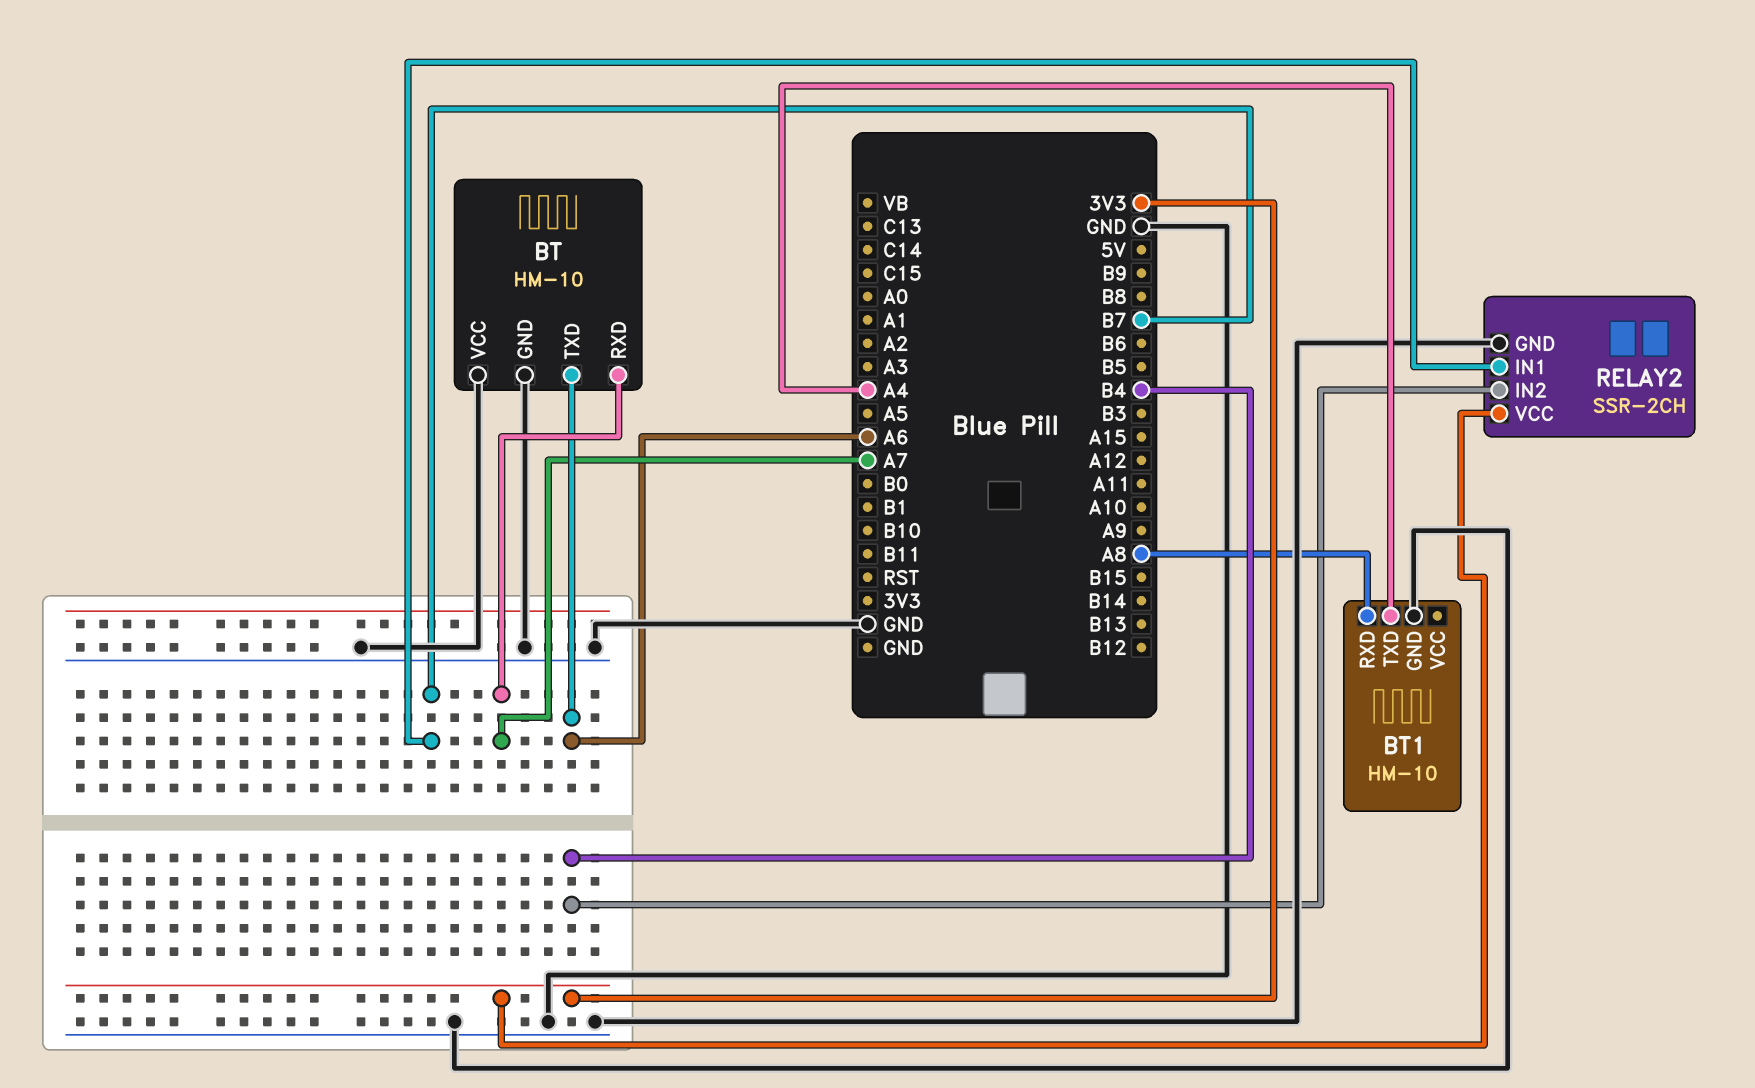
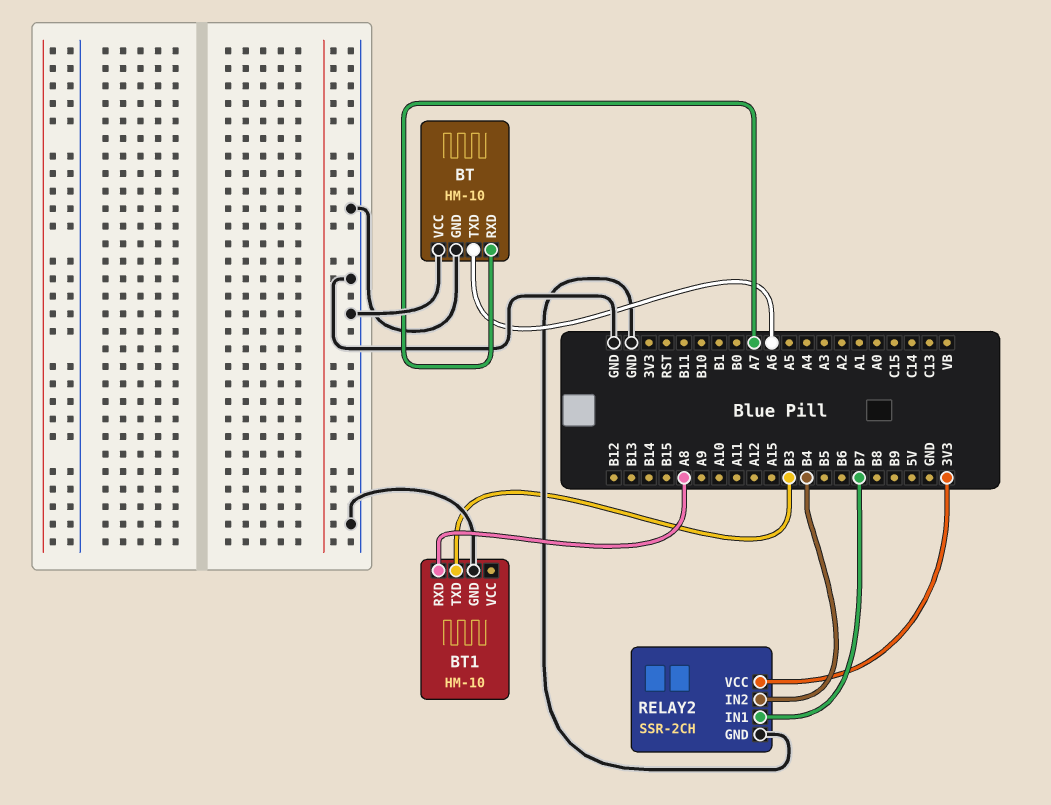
BT1 pin TXD: A4 -> B3

